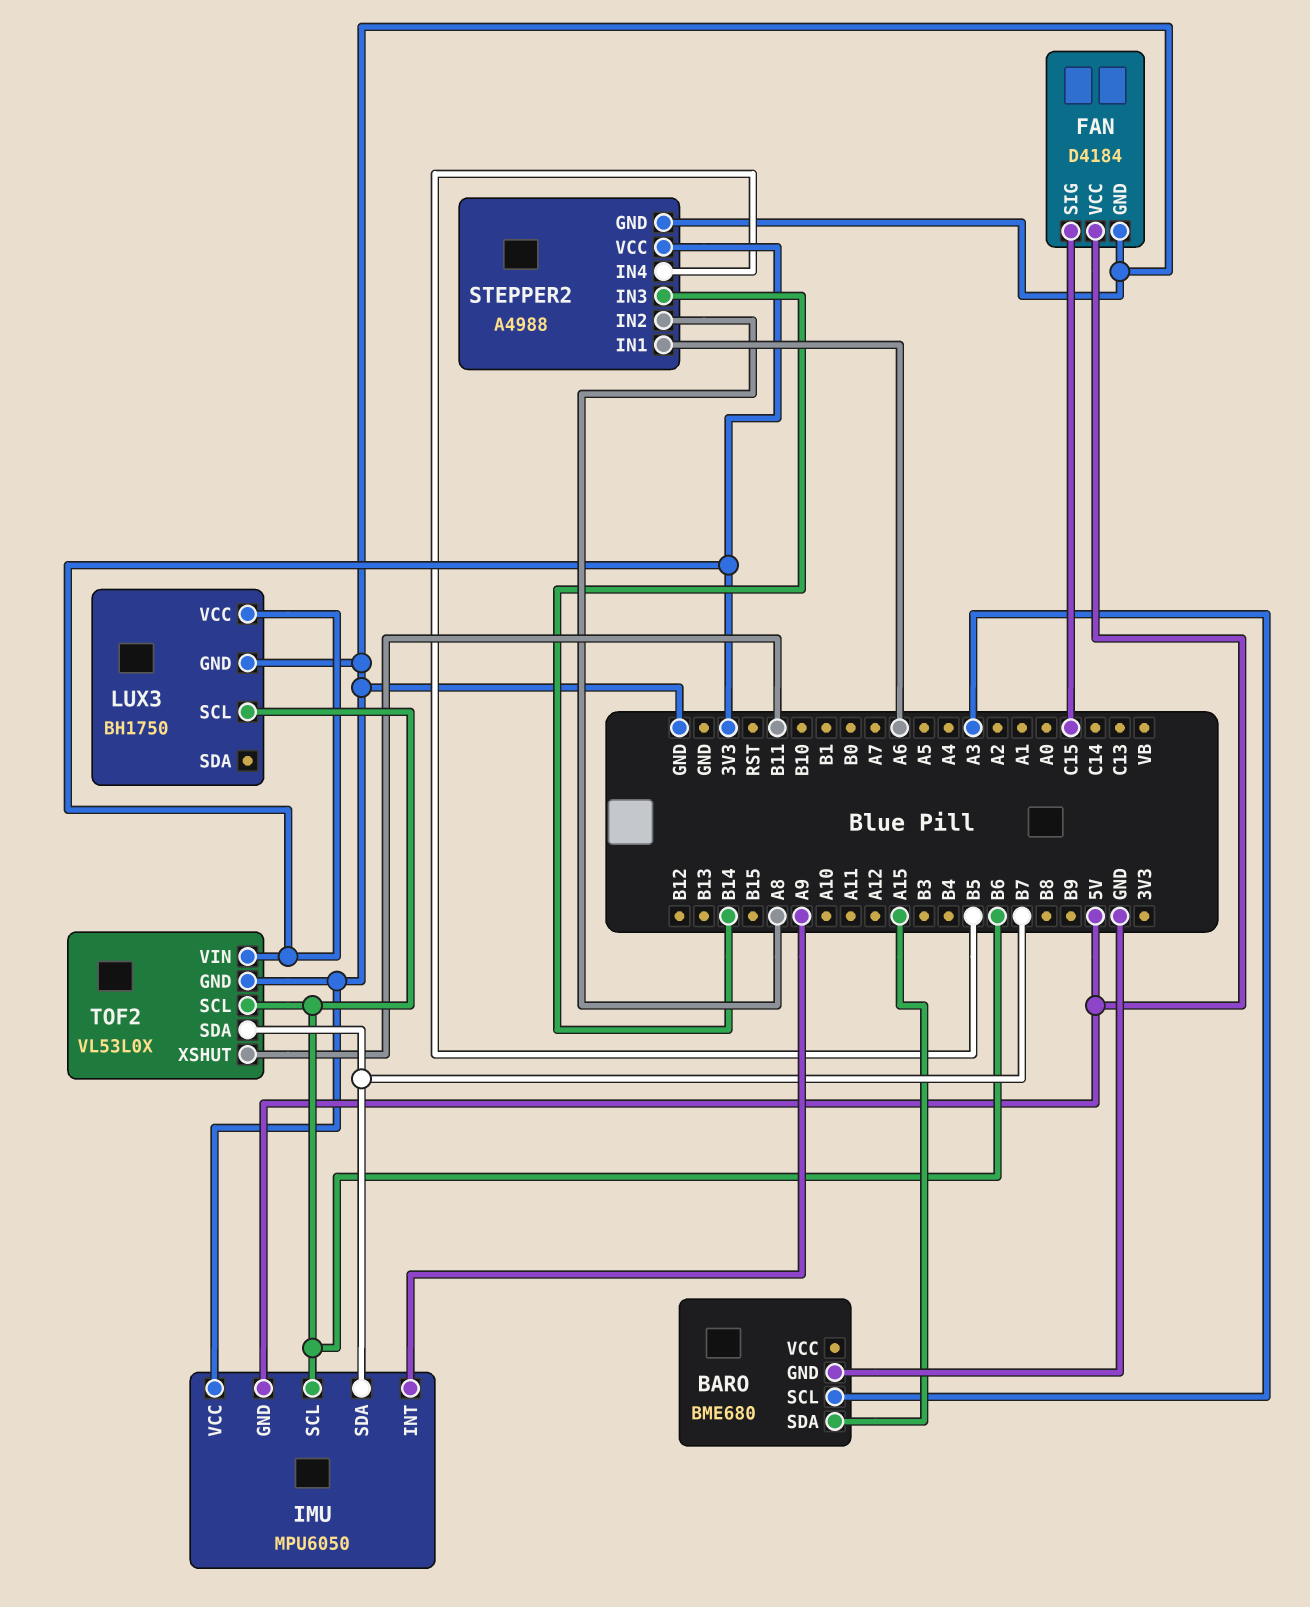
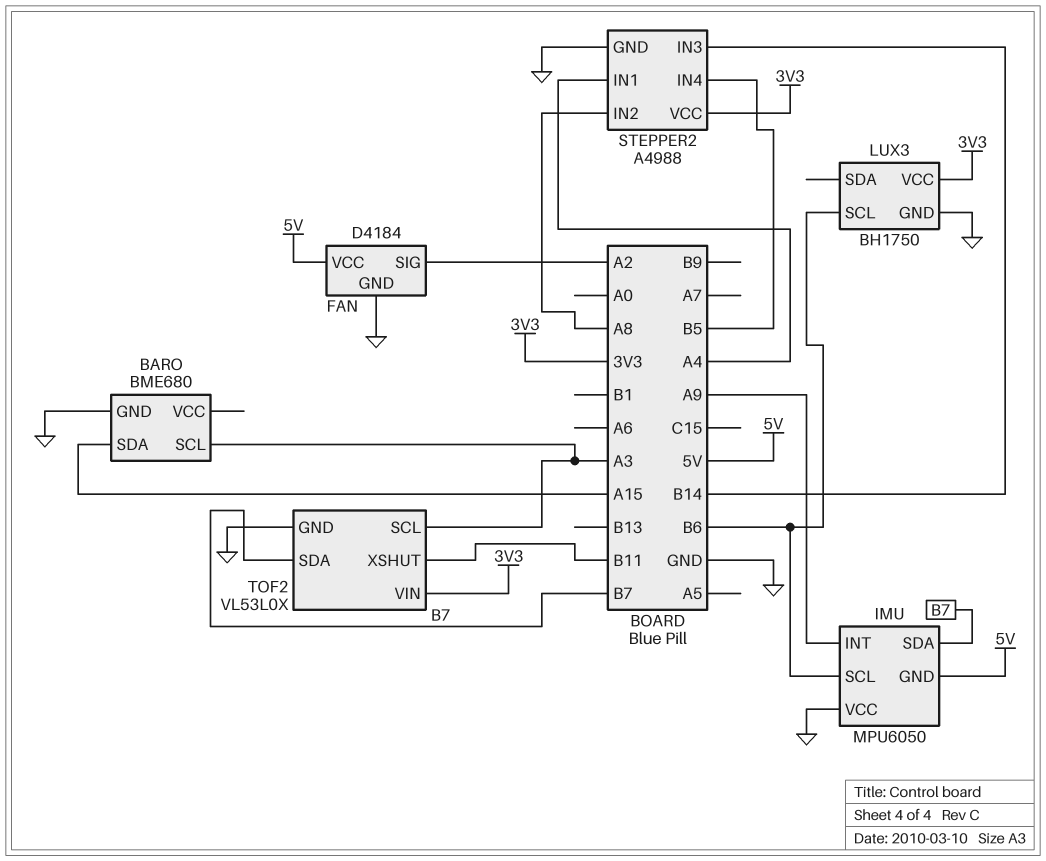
FAN pin SIG: C15 -> A2
STEPPER2 pin IN1: A6 -> A4
TOF2 pin SCL: B6 -> A3

